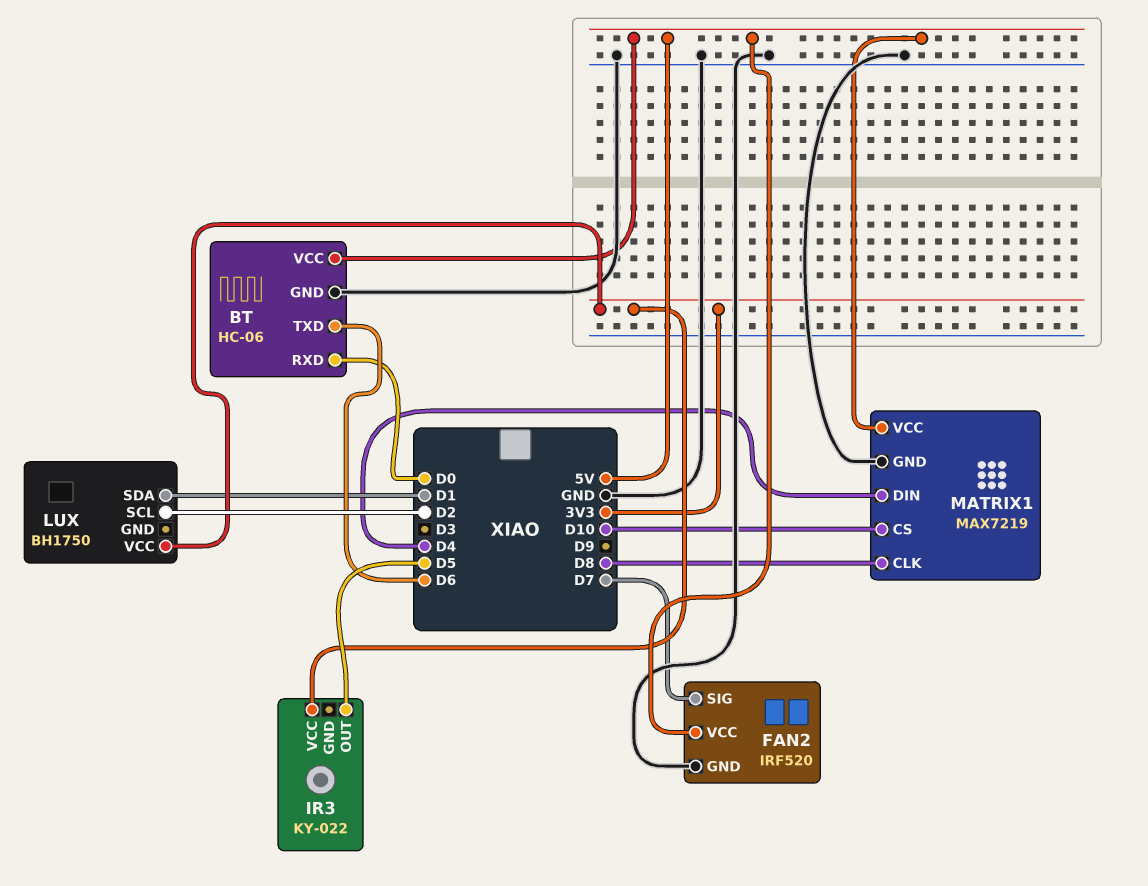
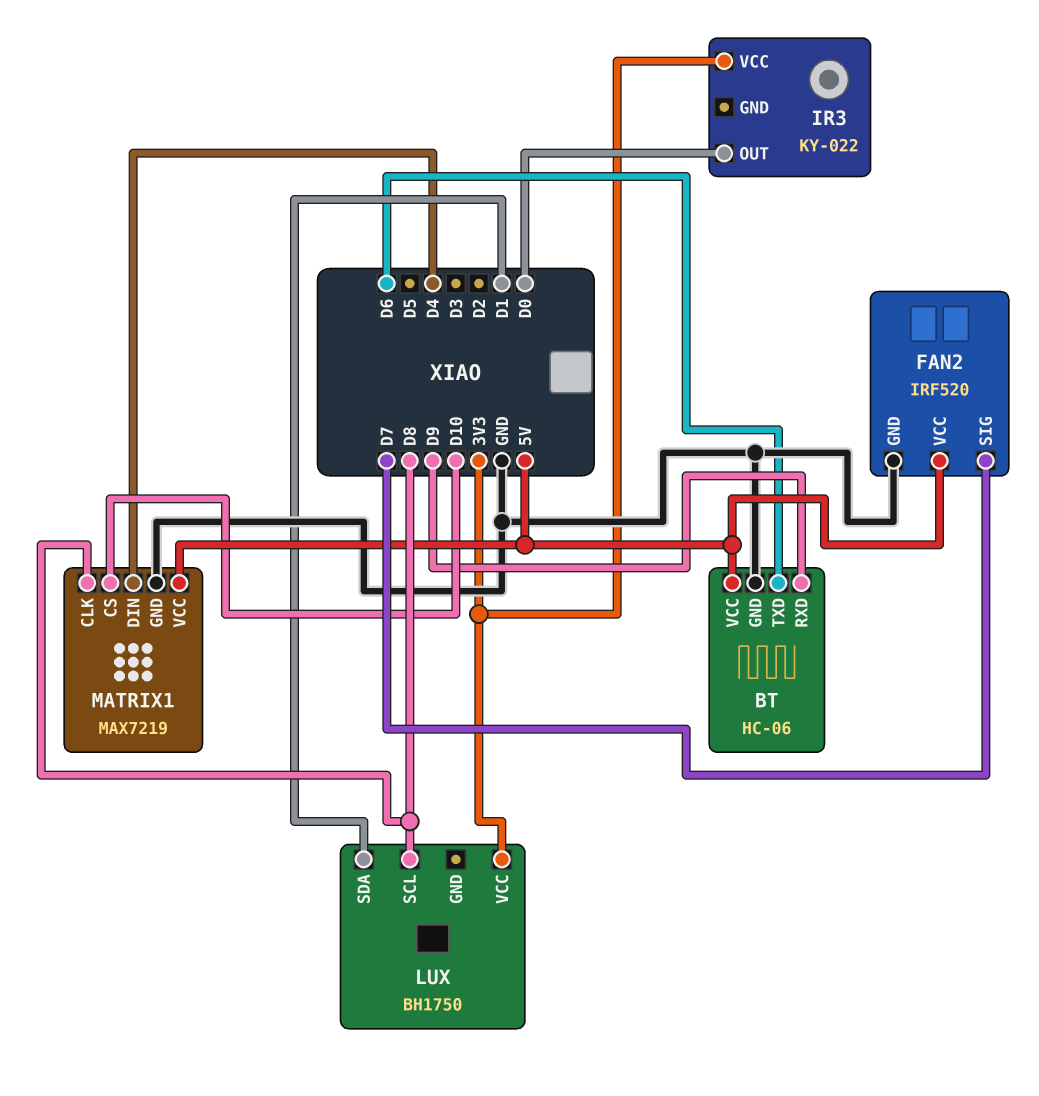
BT pin RXD: D0 -> D9
IR3 pin OUT: D5 -> D0
LUX pin SCL: D2 -> D8

